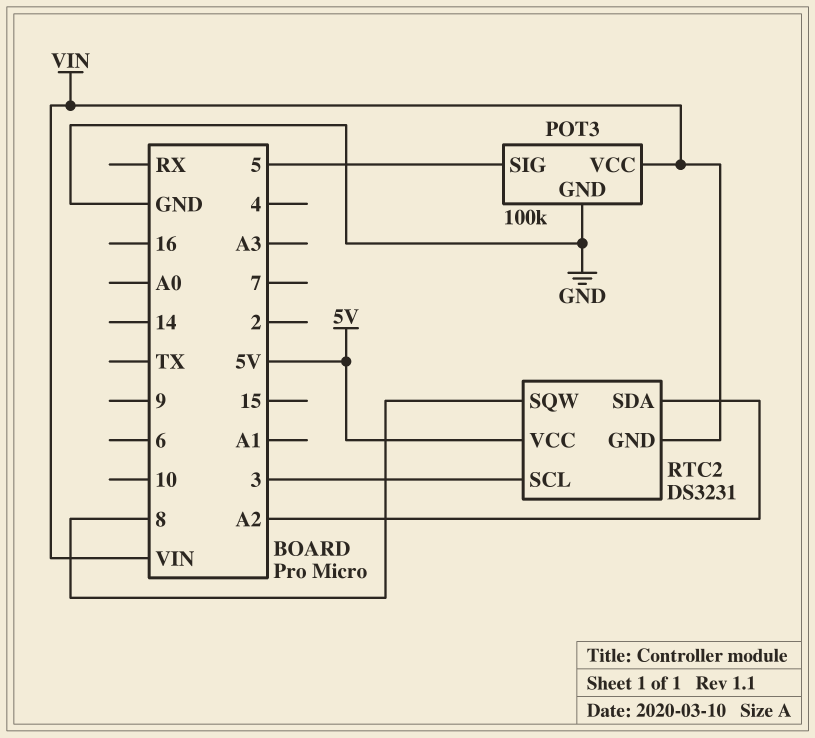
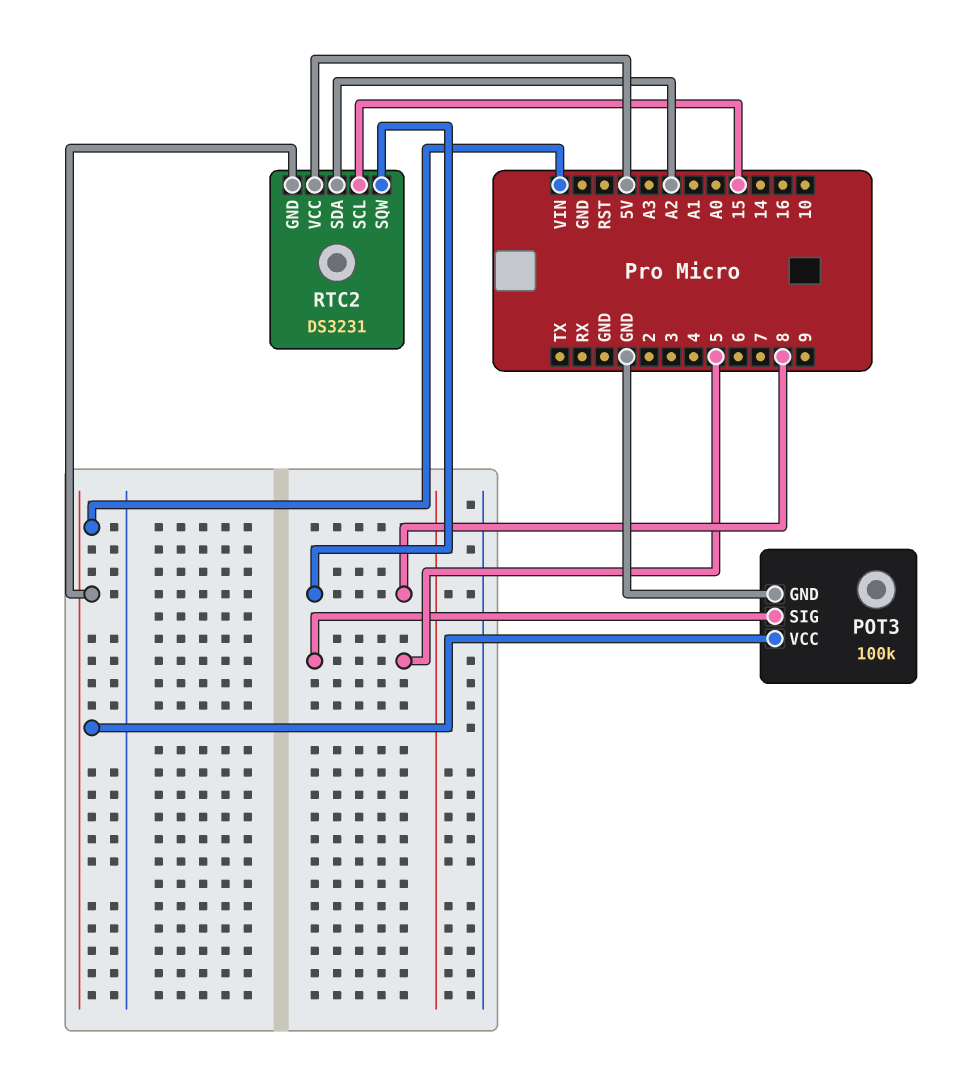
RTC2 pin SCL: 3 -> 15

